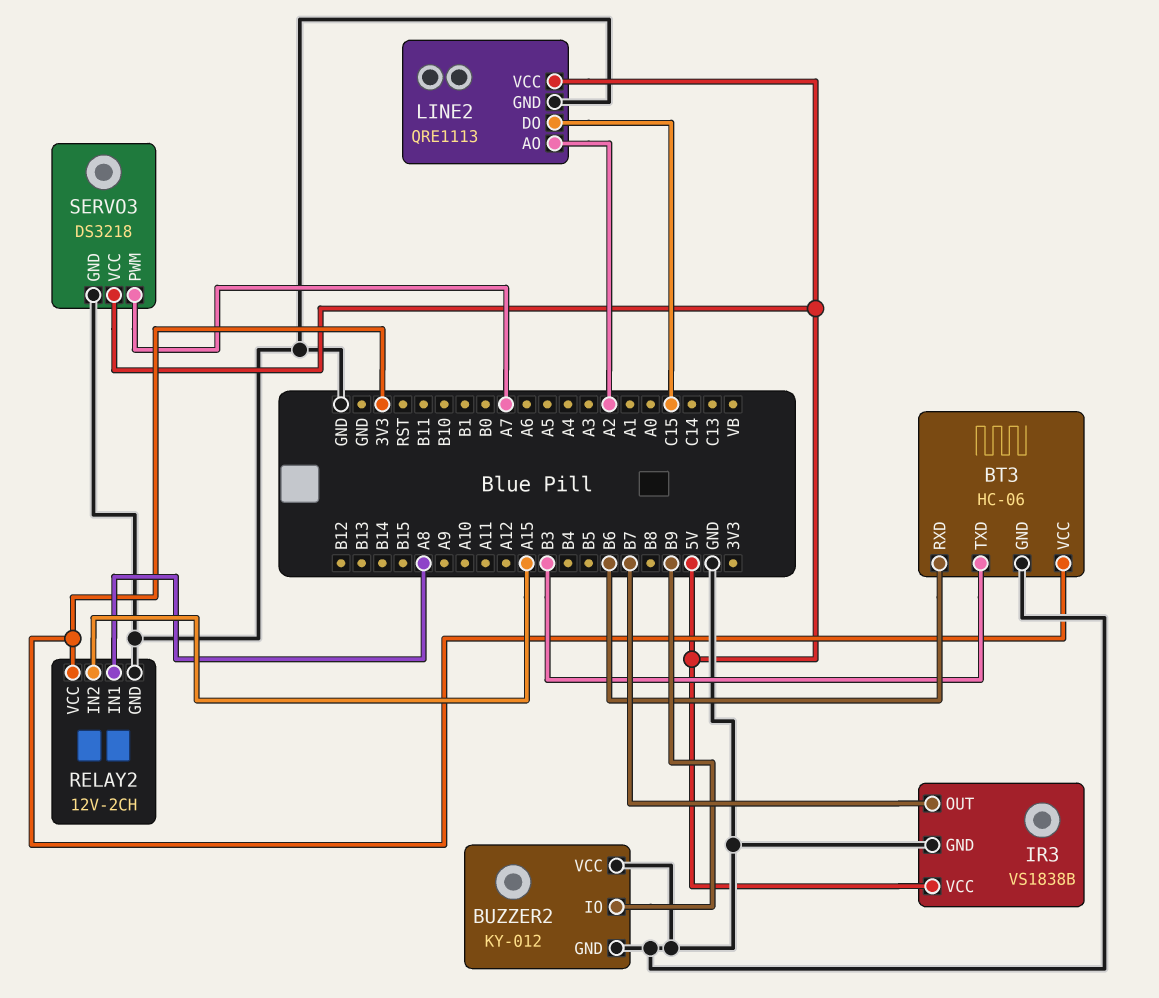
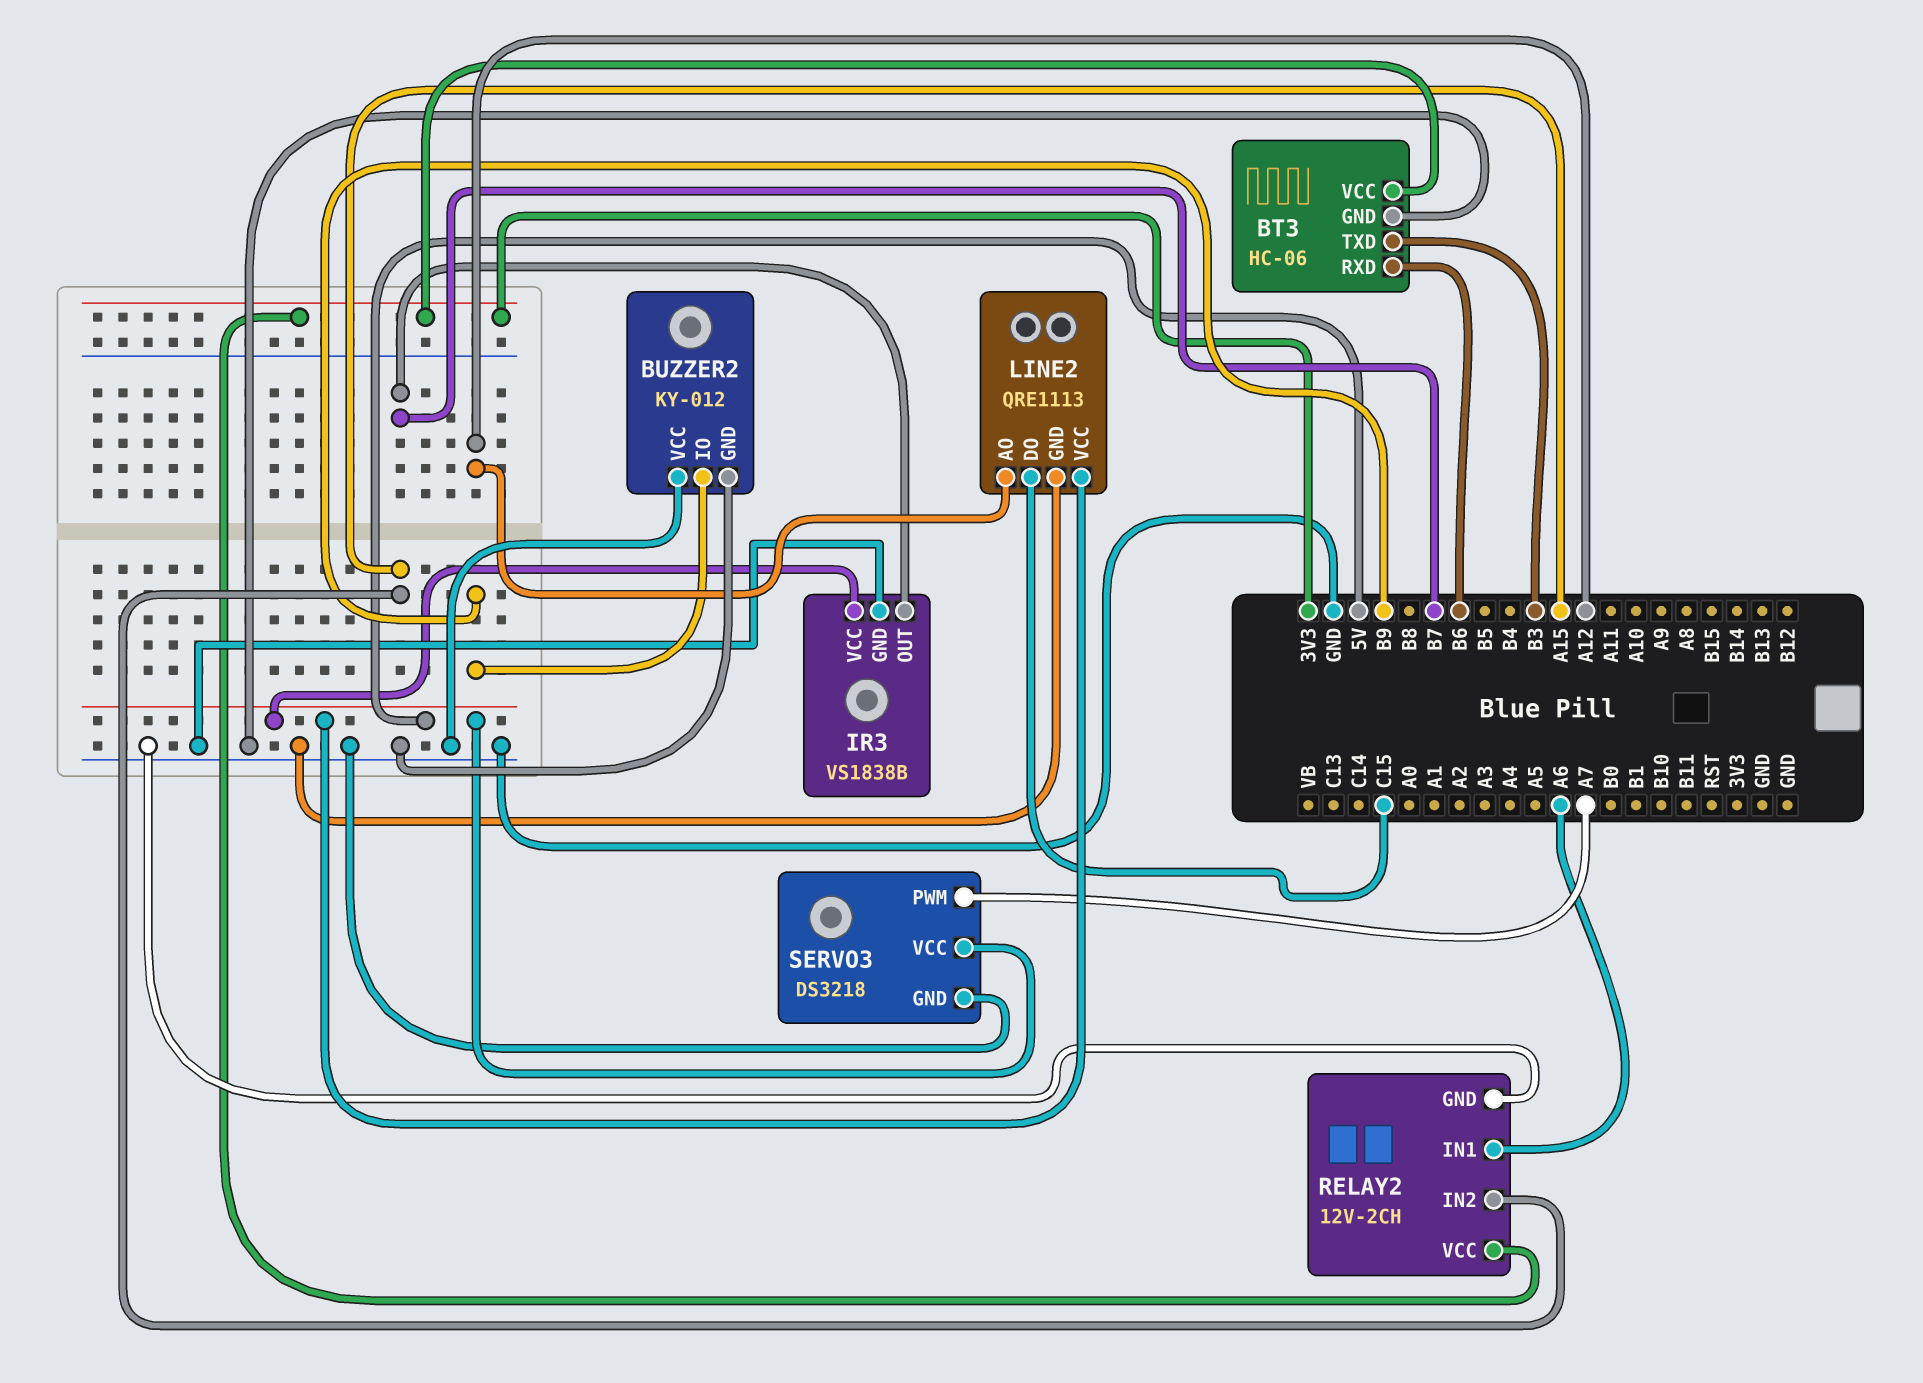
LINE2 pin AO: A2 -> A12
RELAY2 pin IN1: A8 -> A6

